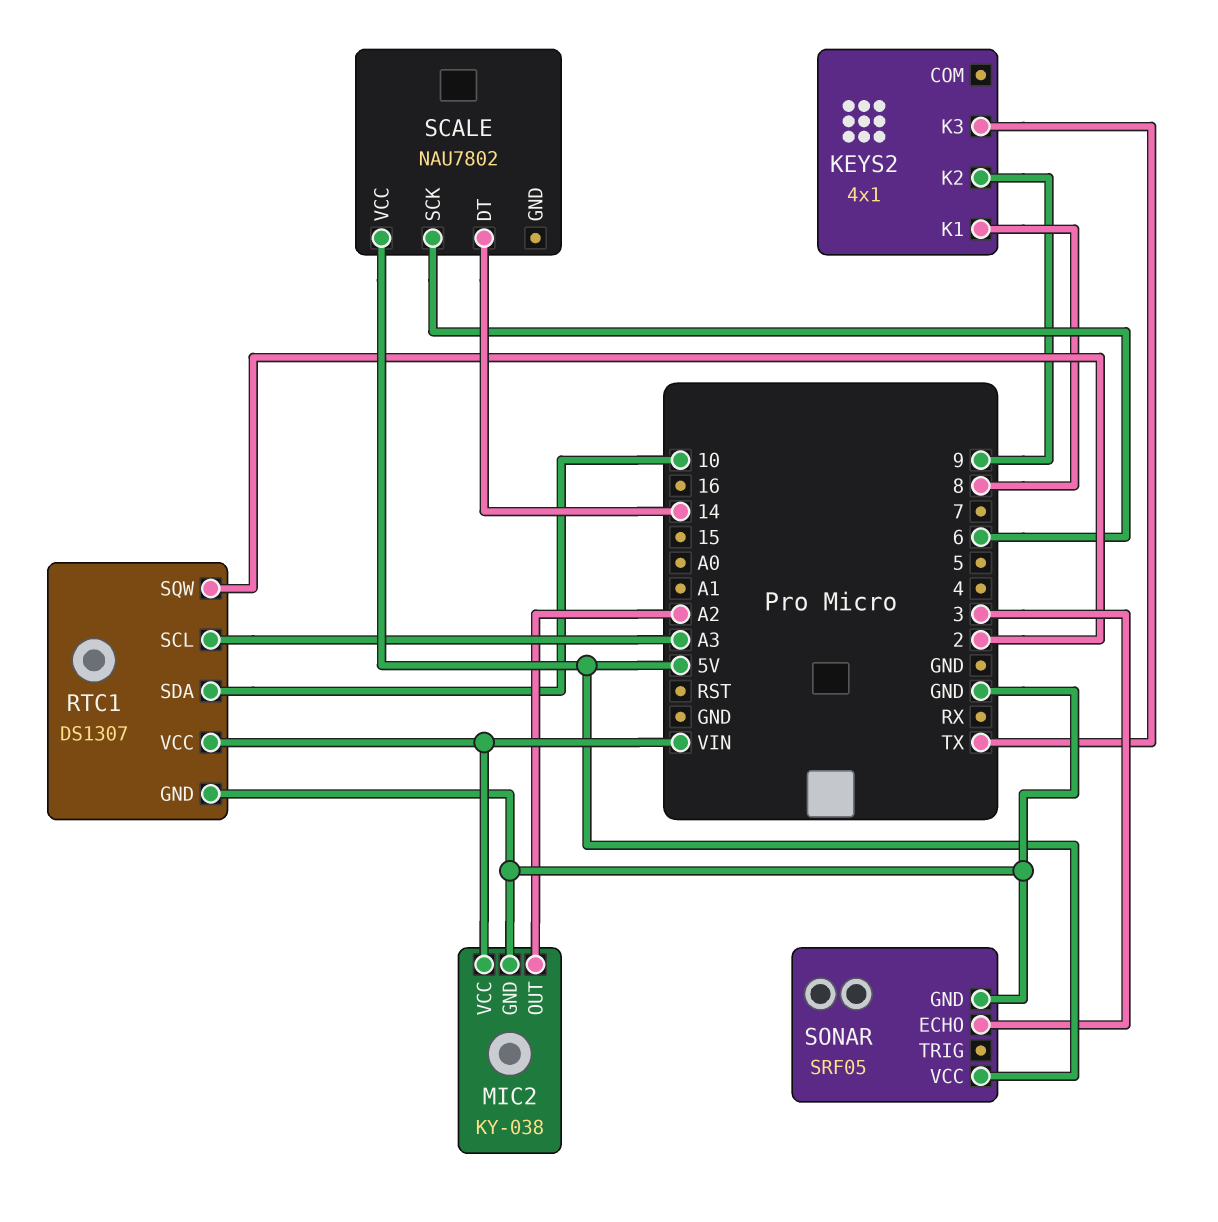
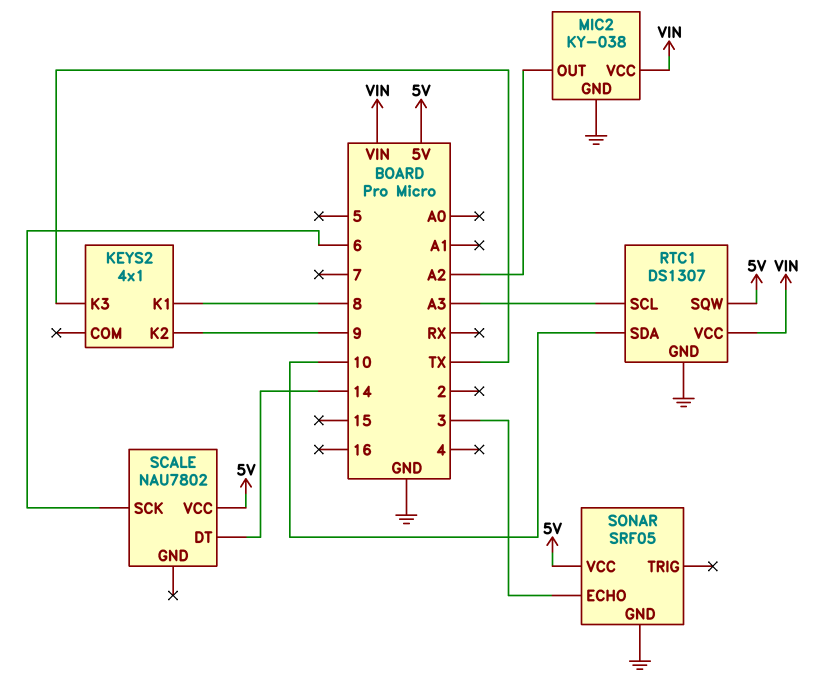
RTC1 pin SQW: 2 -> 5V

